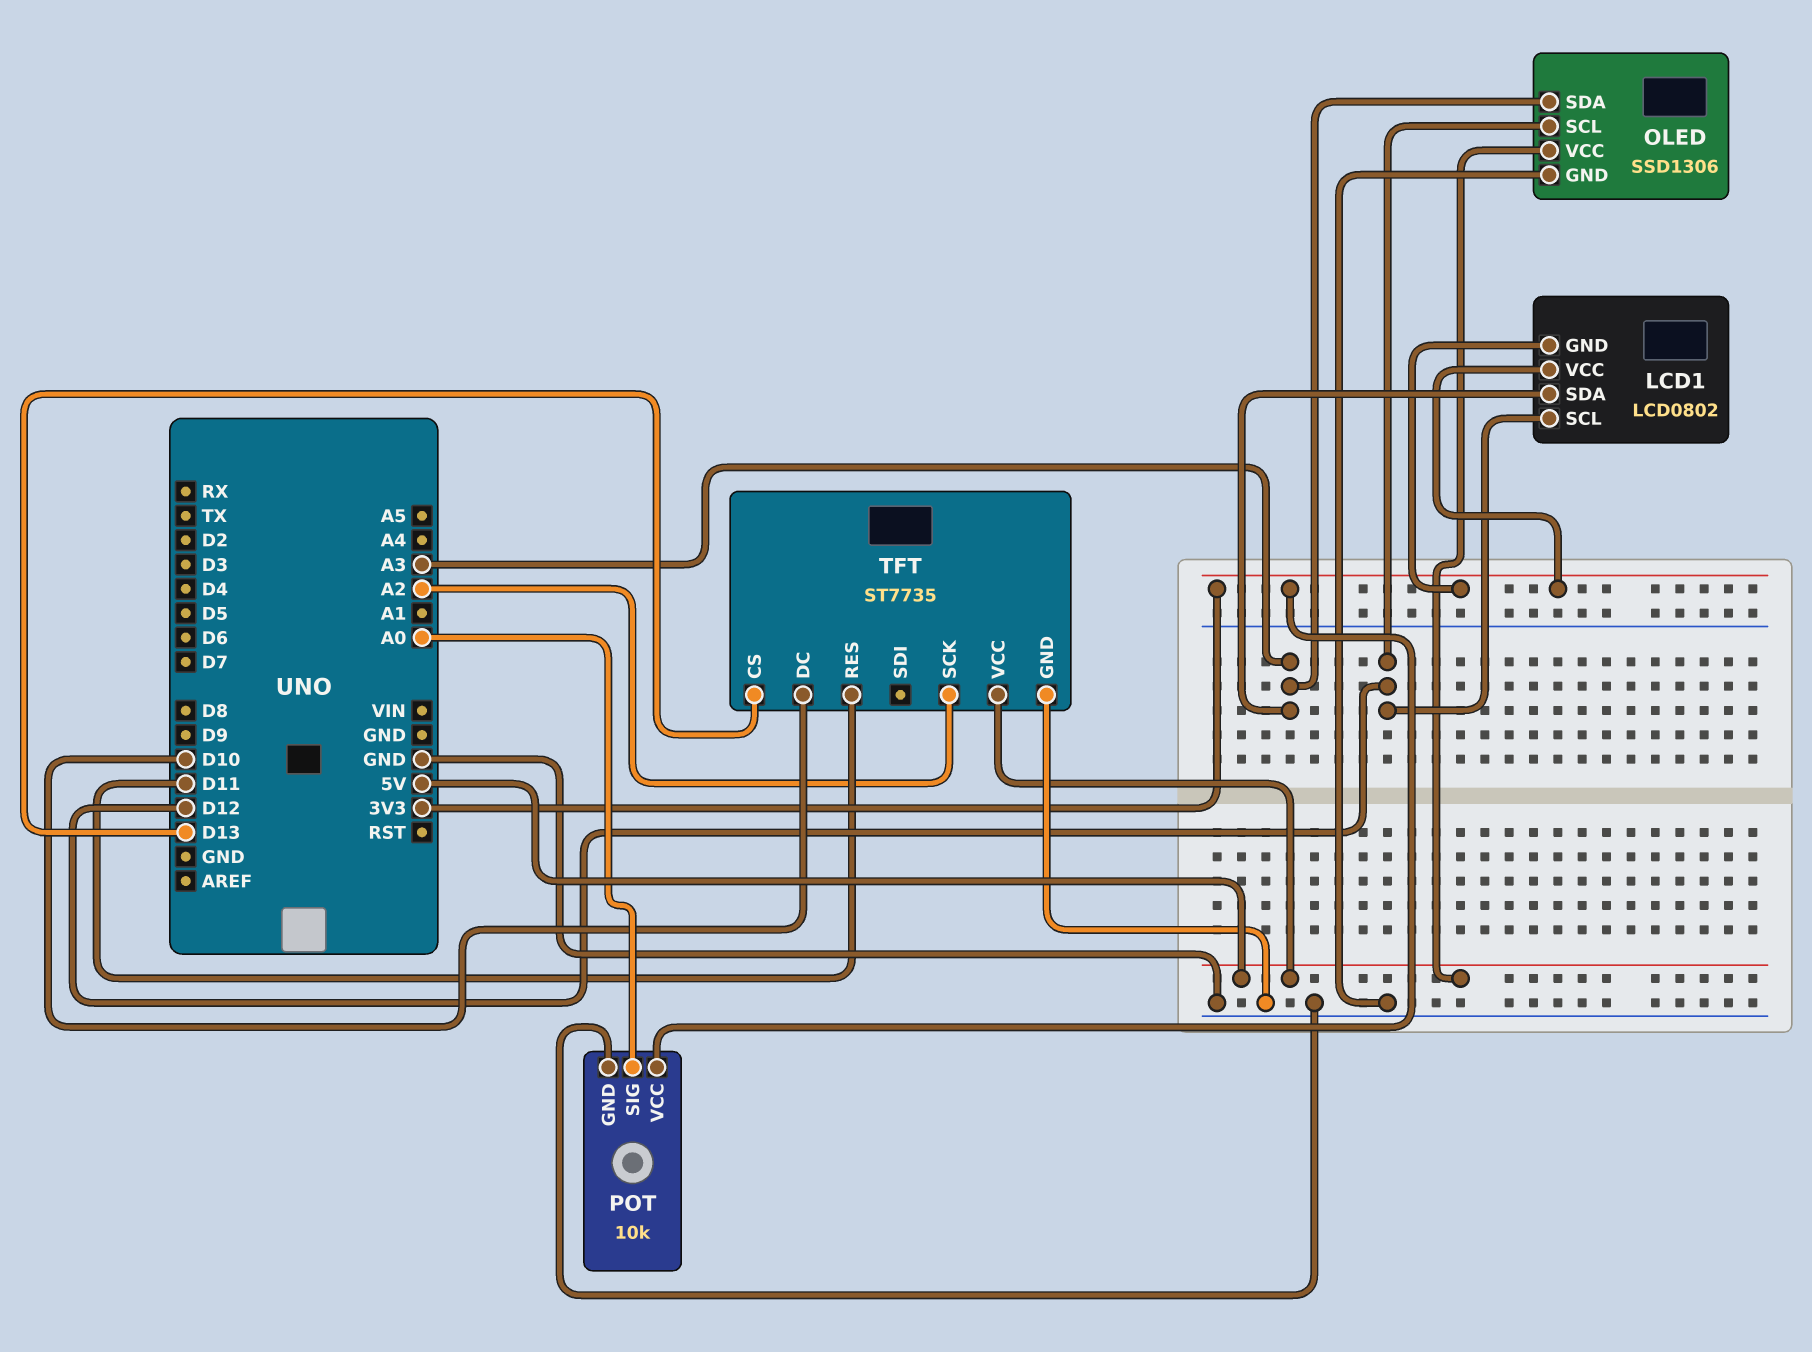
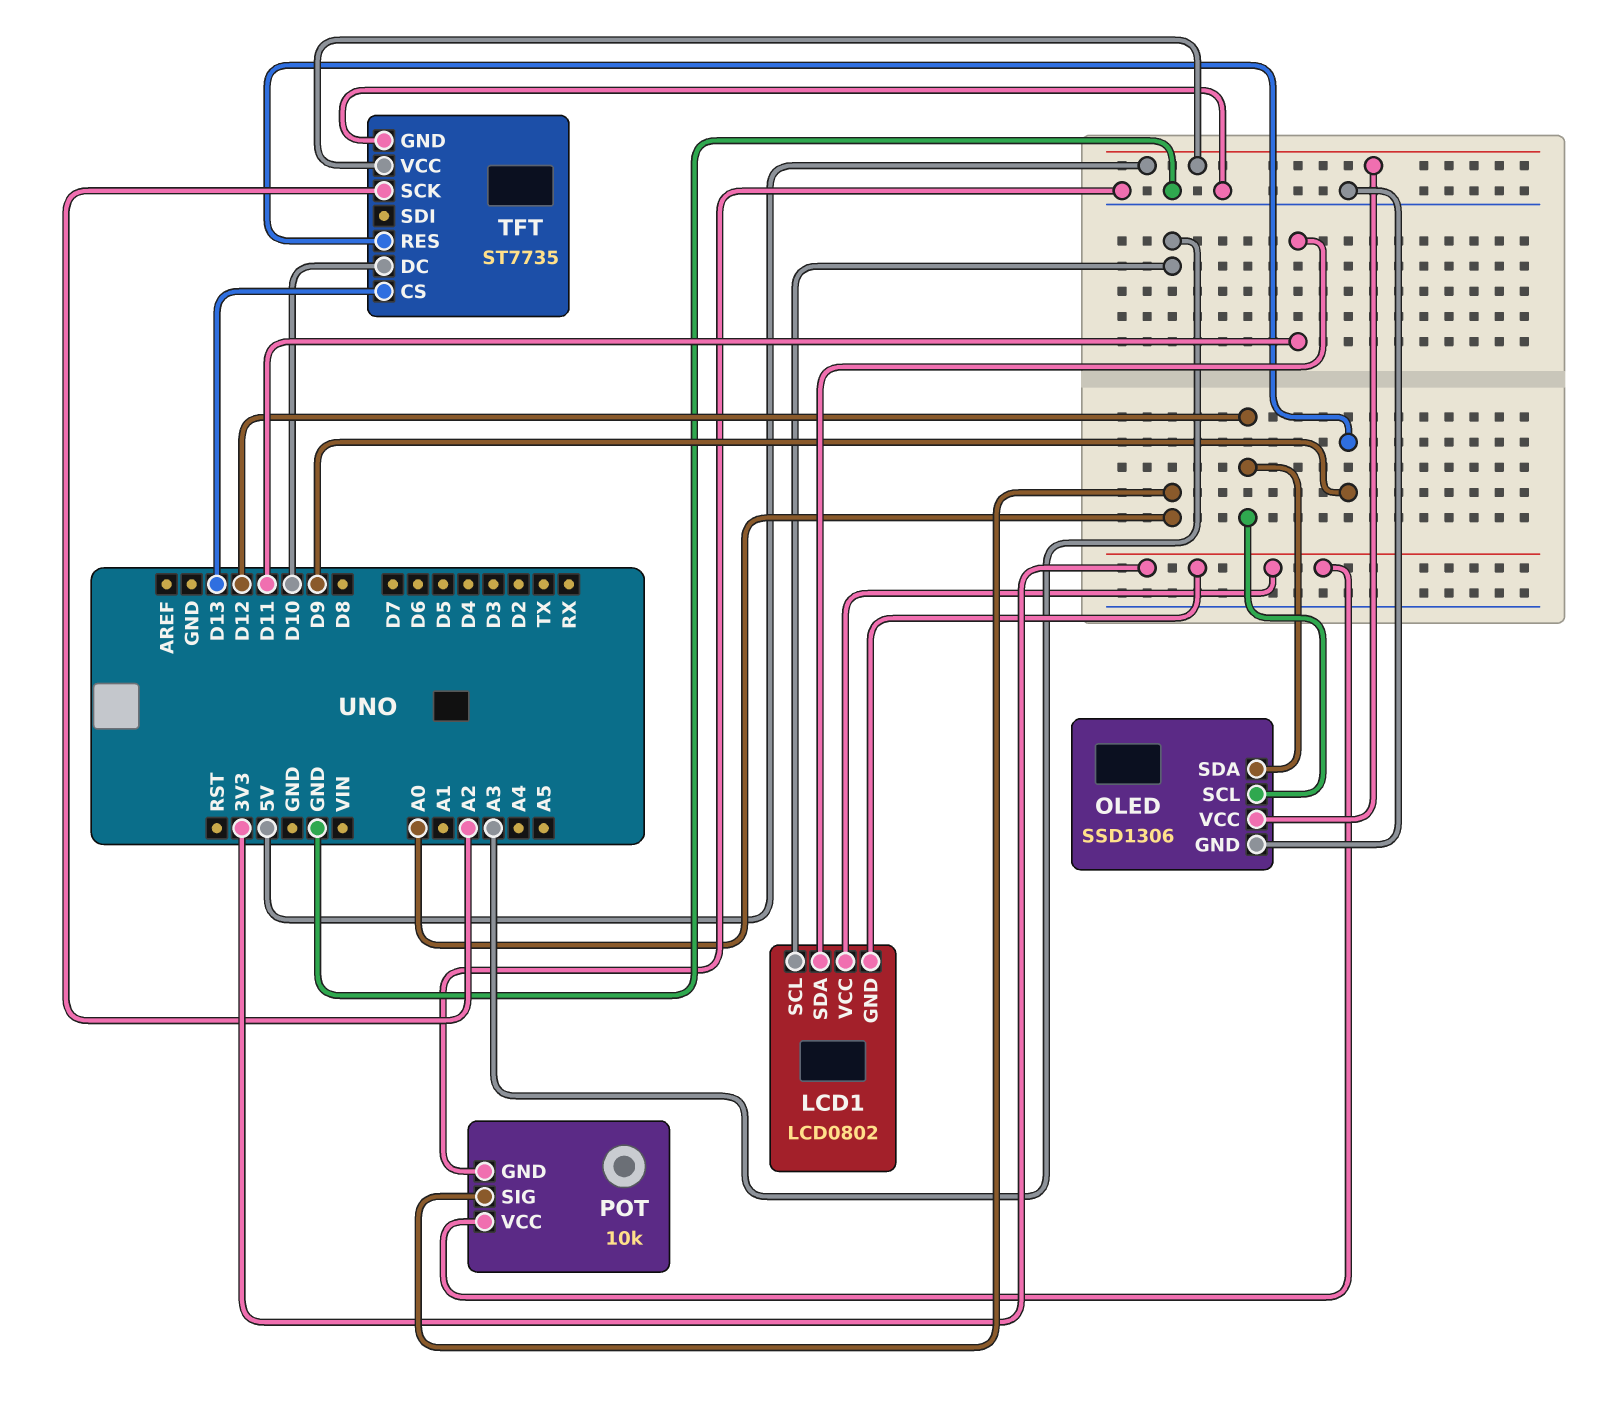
LCD1 pin SCL: D12 -> A3
LCD1 pin SDA: A3 -> D11
OLED pin SDA: A3 -> D12
TFT pin RES: D11 -> D9

